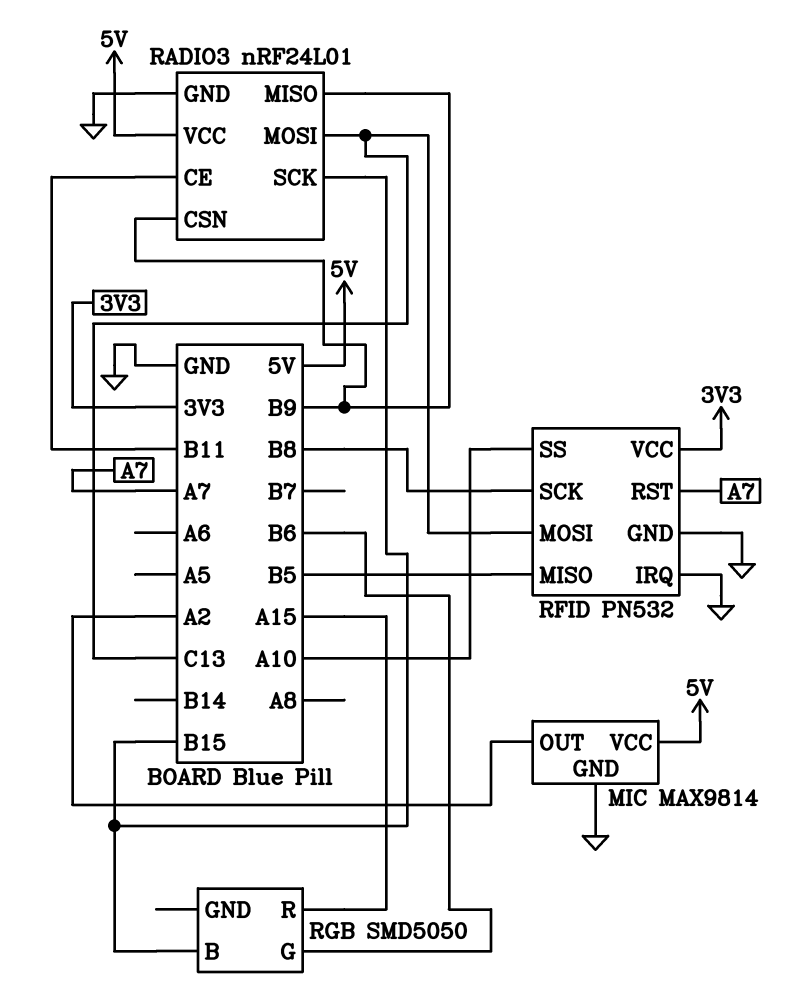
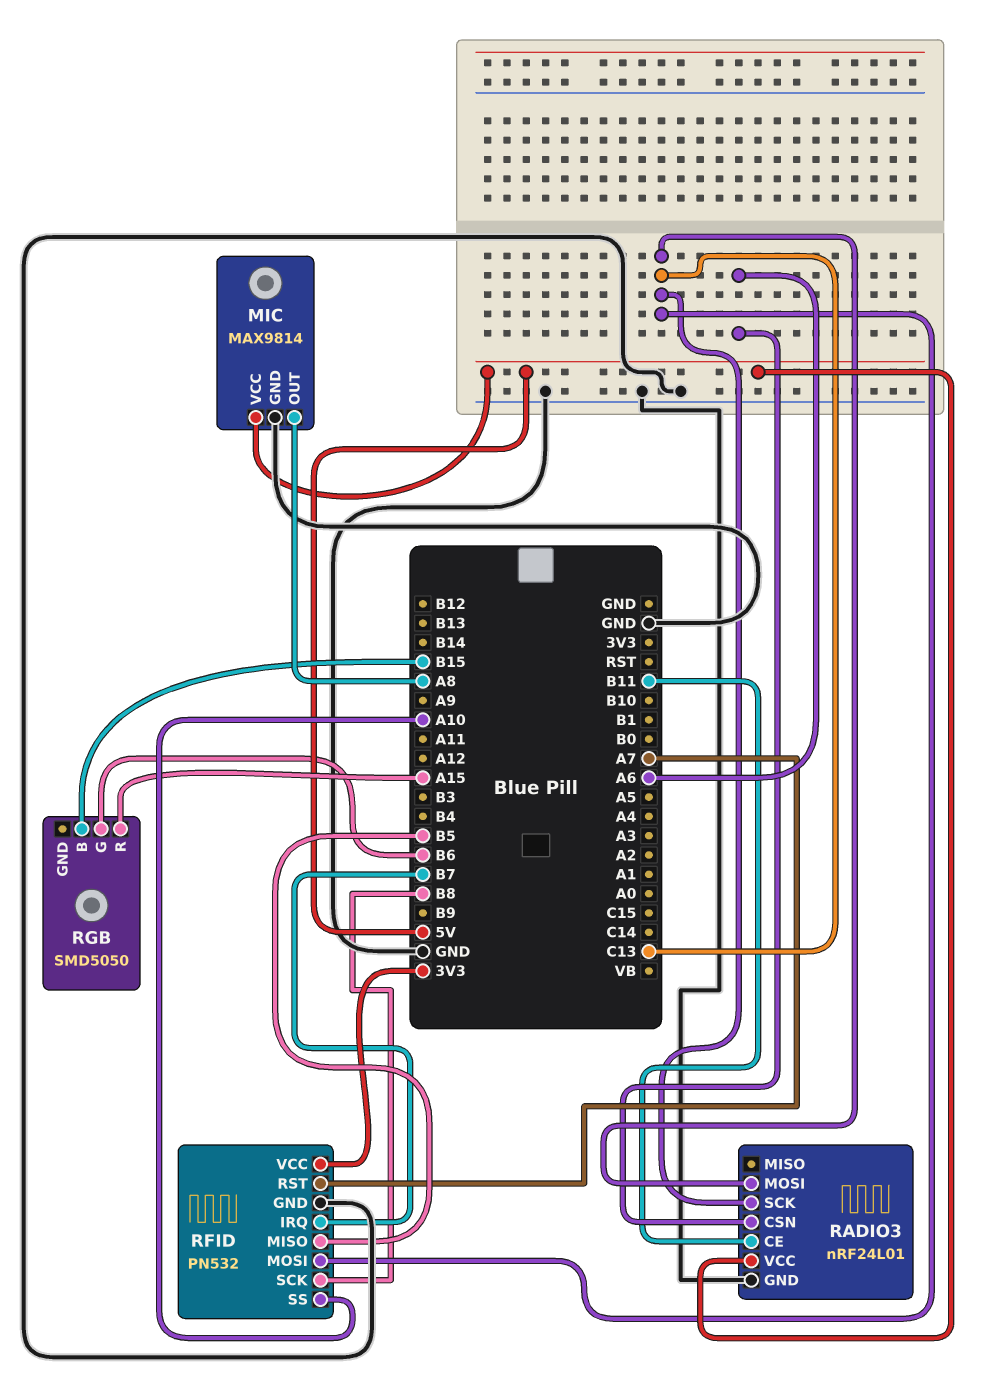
MIC pin OUT: A2 -> A8
RADIO3 pin CSN: B9 -> A6
RADIO3 pin MISO: B9 -> none
RADIO3 pin SCK: B15 -> C13
RFID pin IRQ: GND -> B7

